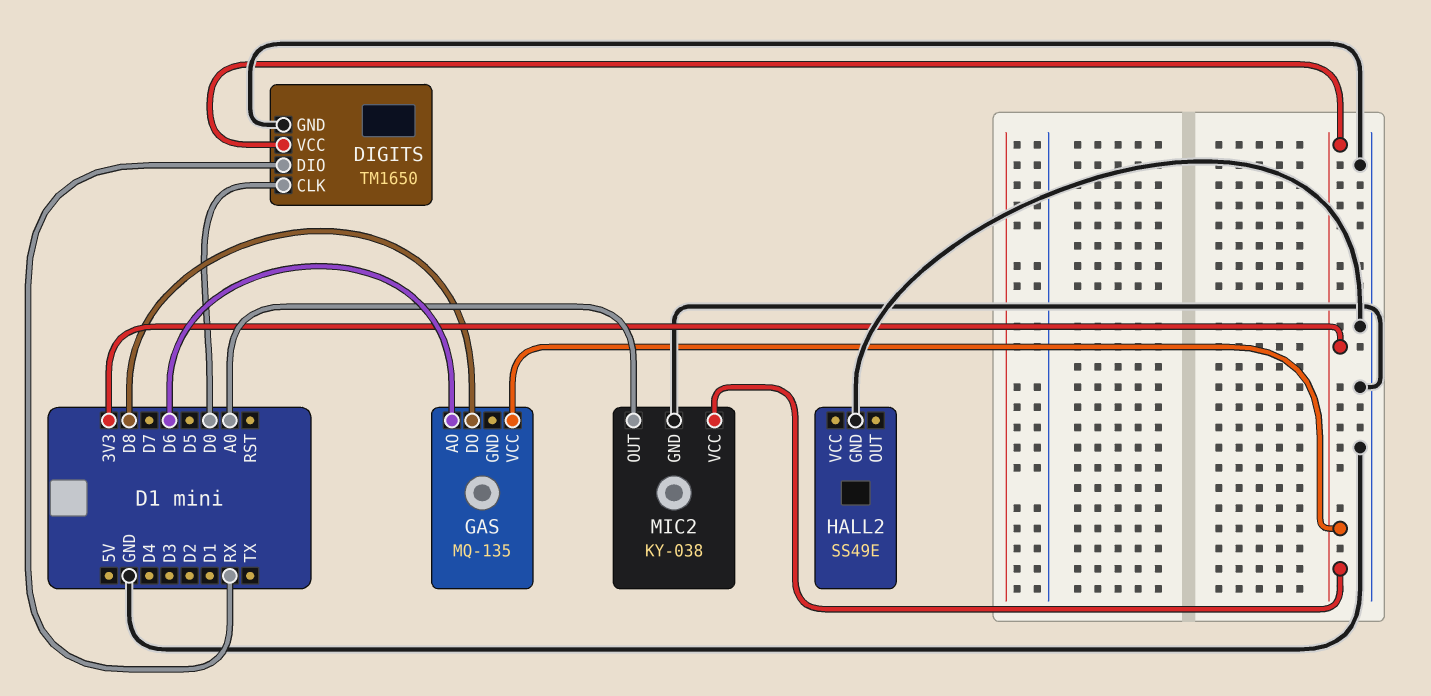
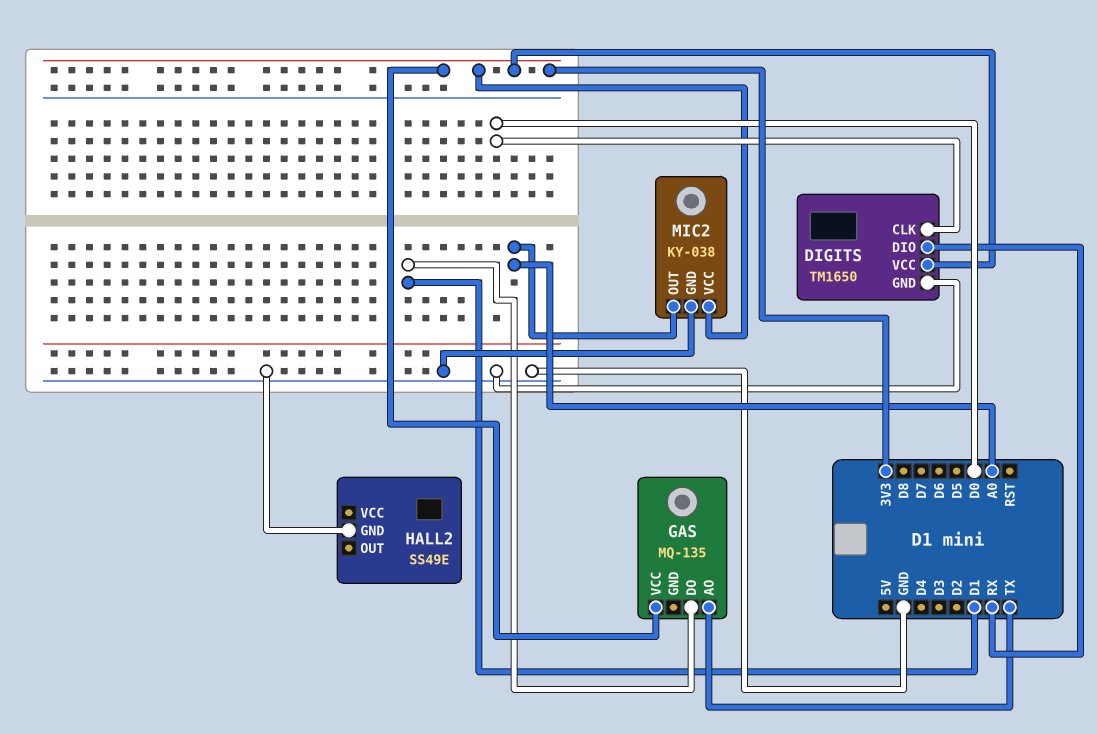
GAS pin AO: D6 -> TX
GAS pin DO: D8 -> D1

